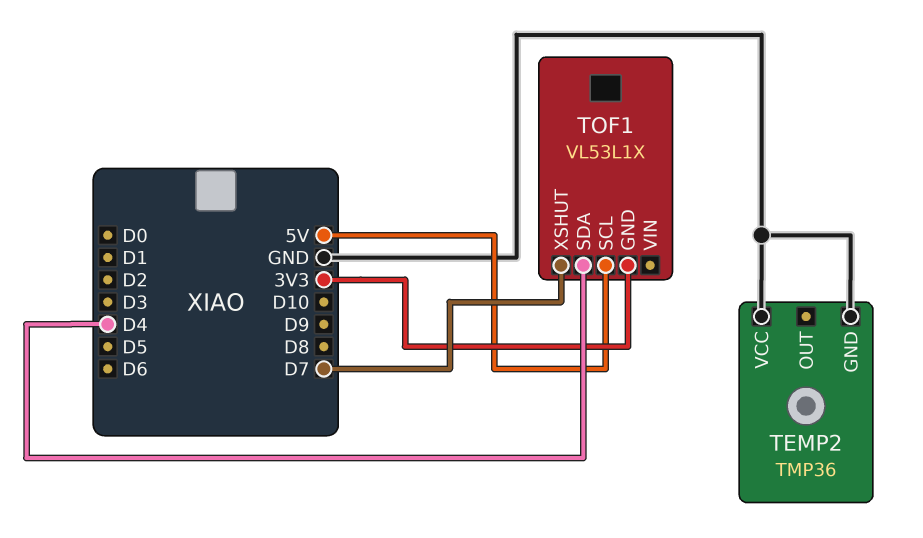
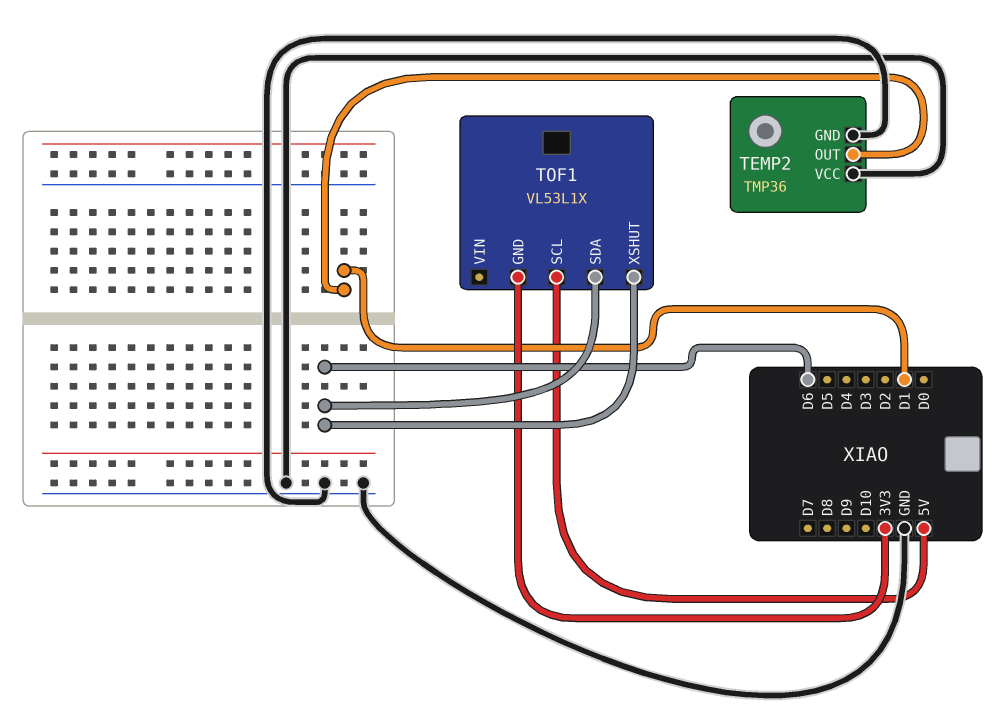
TEMP2 pin OUT: none -> D1
TOF1 pin SDA: D4 -> D6
TOF1 pin XSHUT: D7 -> D6

